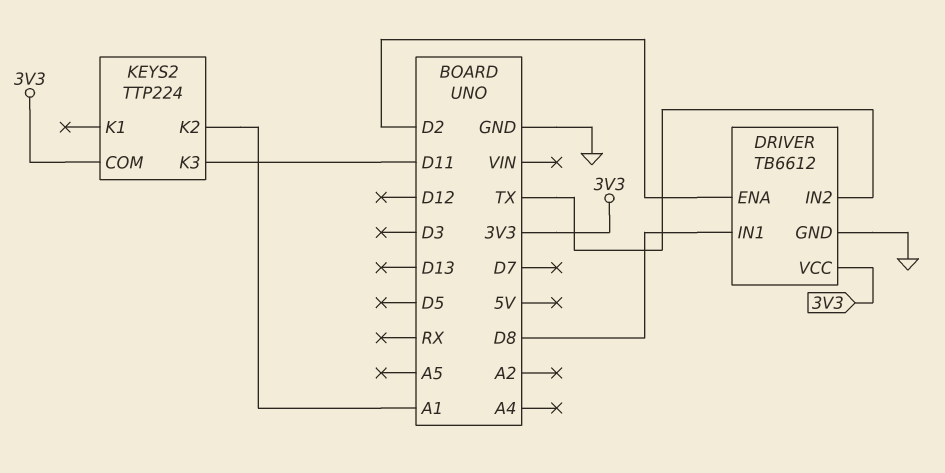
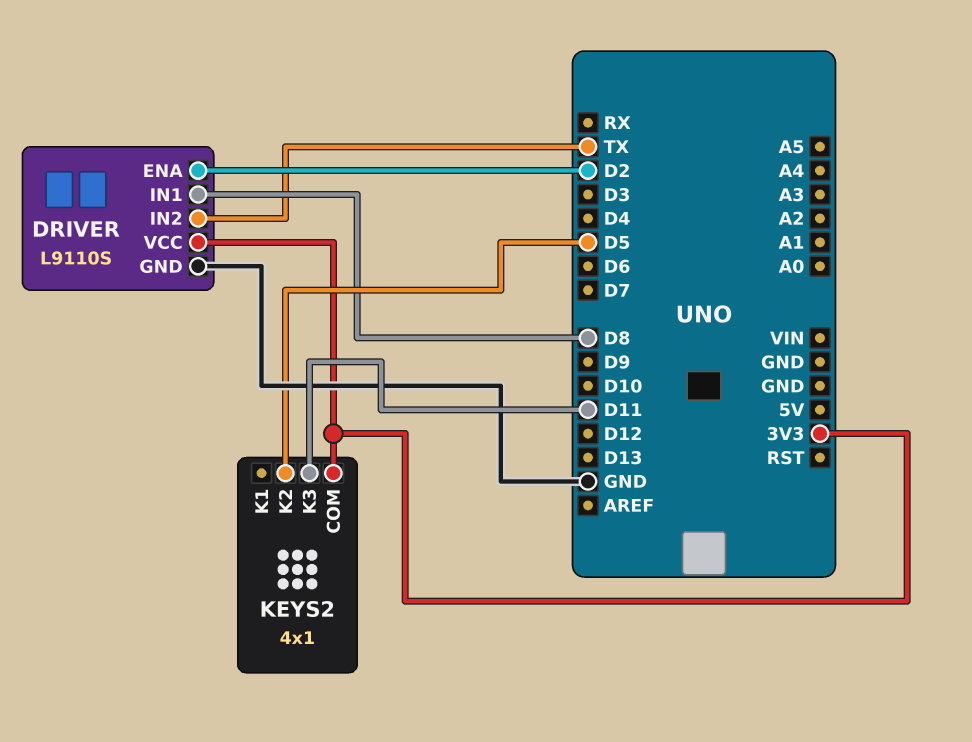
DRIVER: TB6612 -> L9110S
KEYS2: TTP224 -> 4x1
KEYS2 pin K2: A1 -> D5

